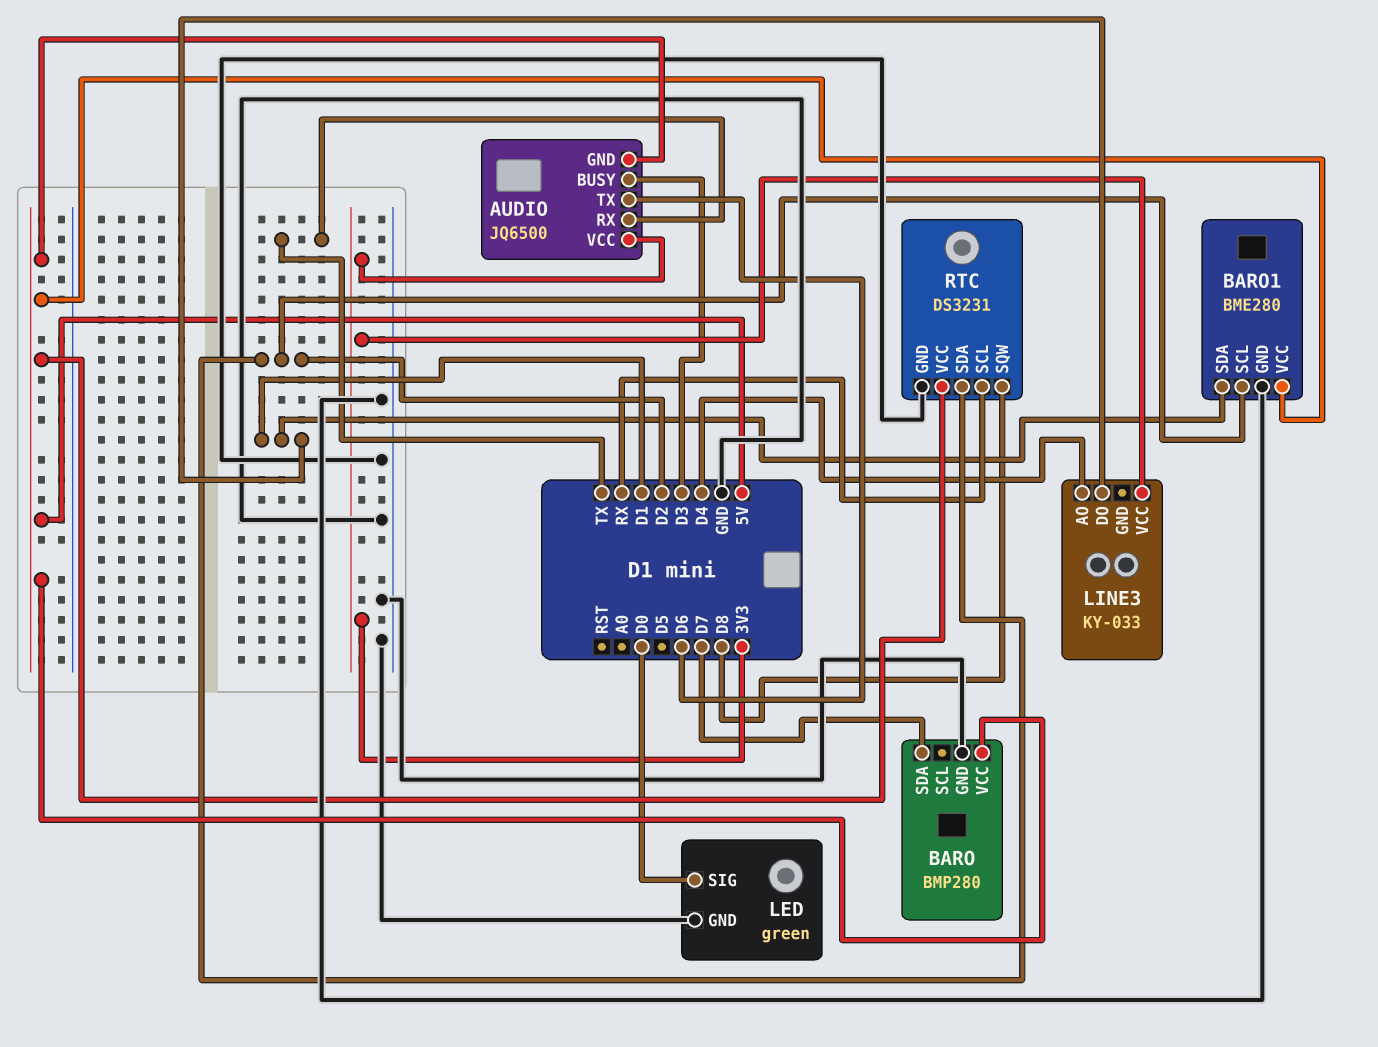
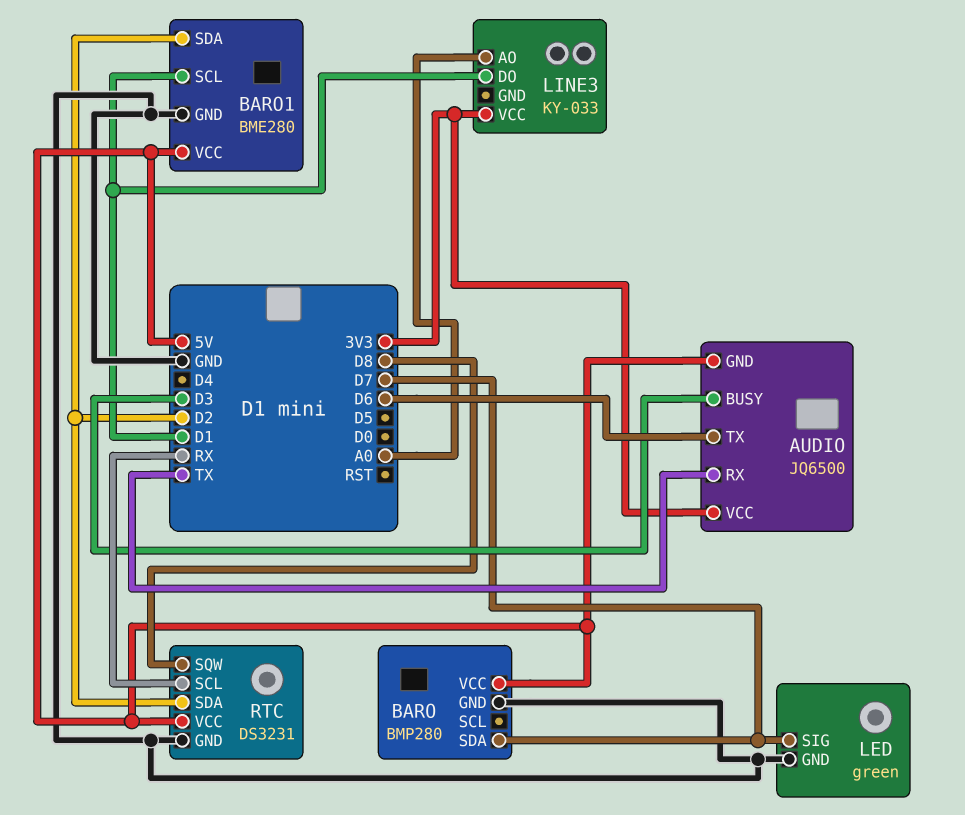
BARO1 pin SCL: D2 -> D1
BARO1 pin SDA: D1 -> D2
LED pin SIG: D0 -> D7
LINE3 pin AO: D4 -> A0

